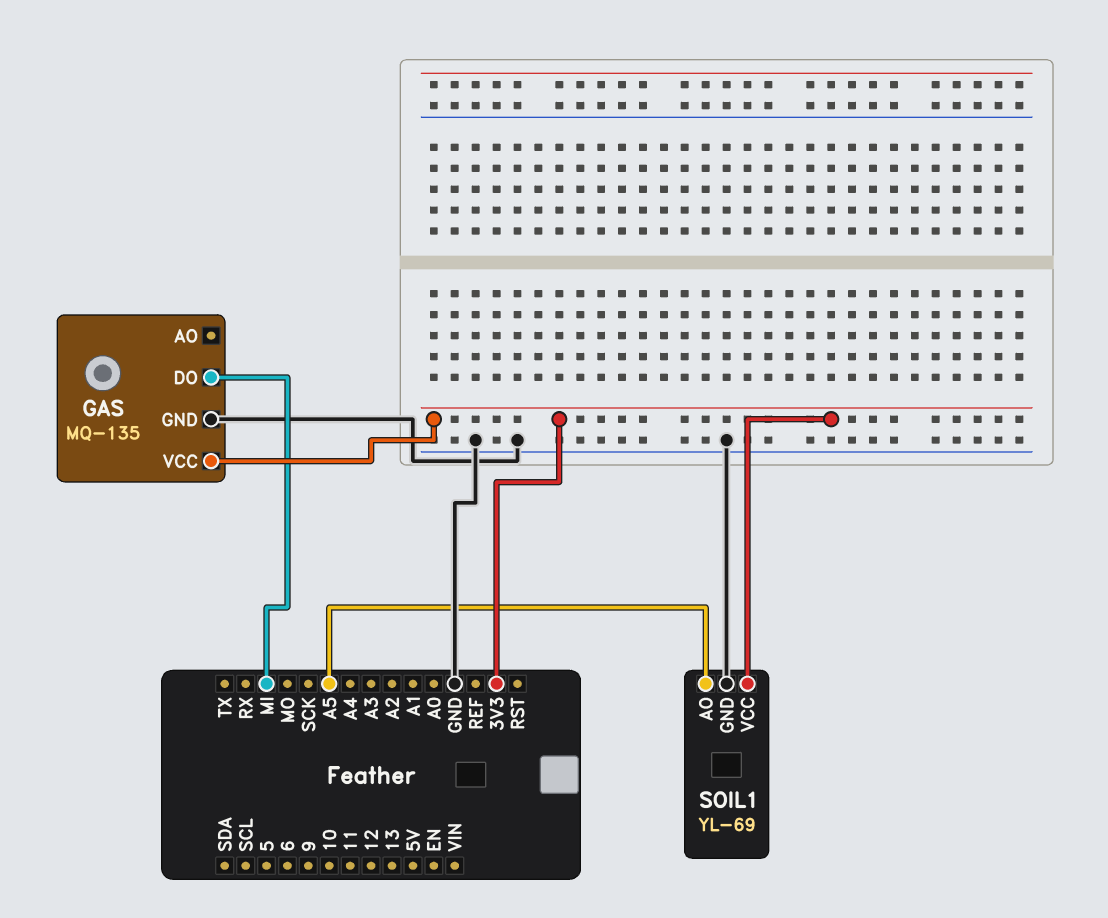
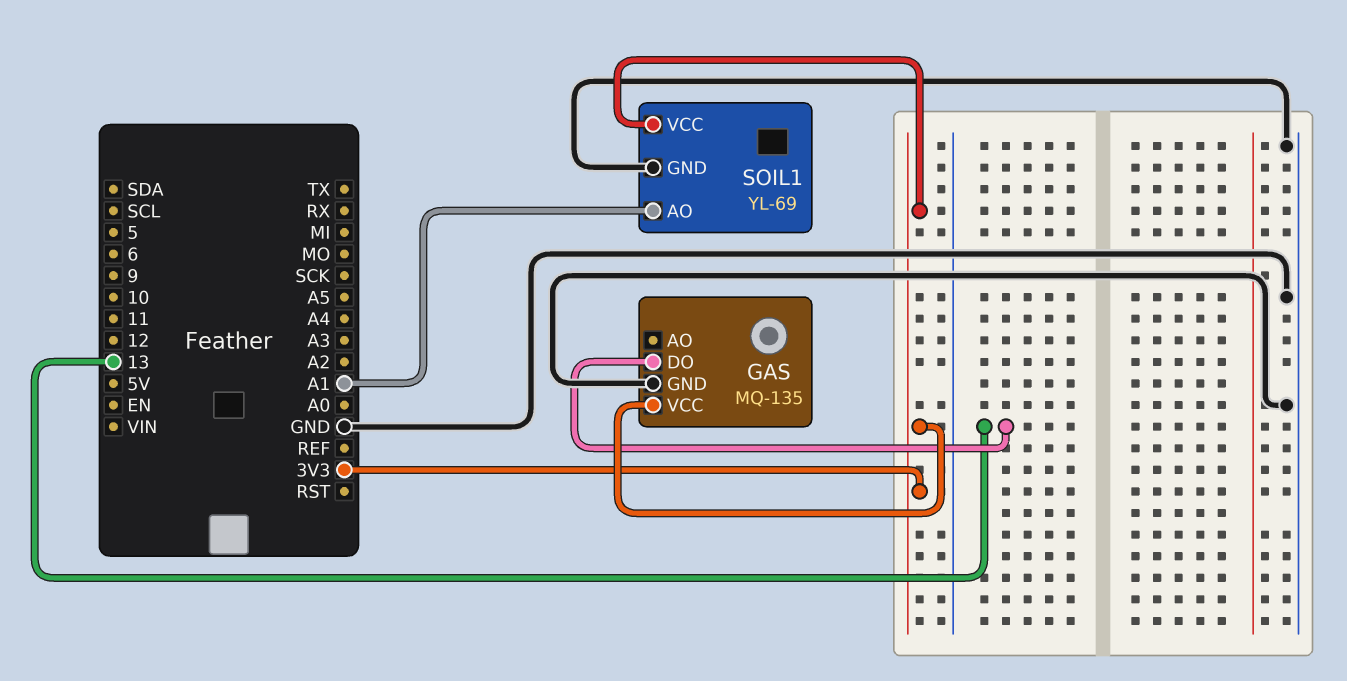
GAS pin DO: MI -> 13
SOIL1 pin AO: A5 -> A1

